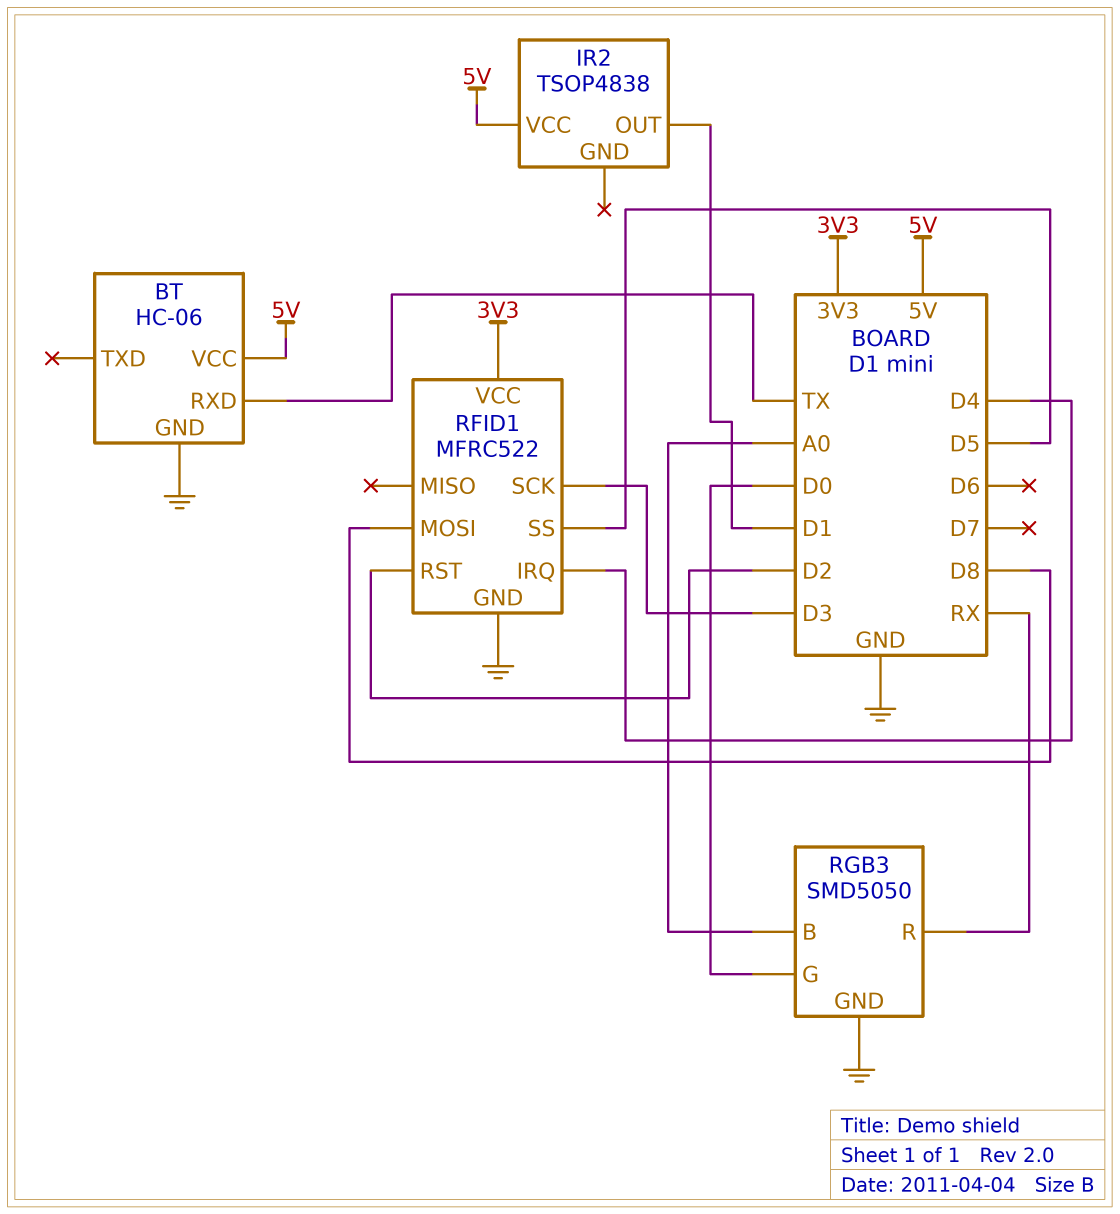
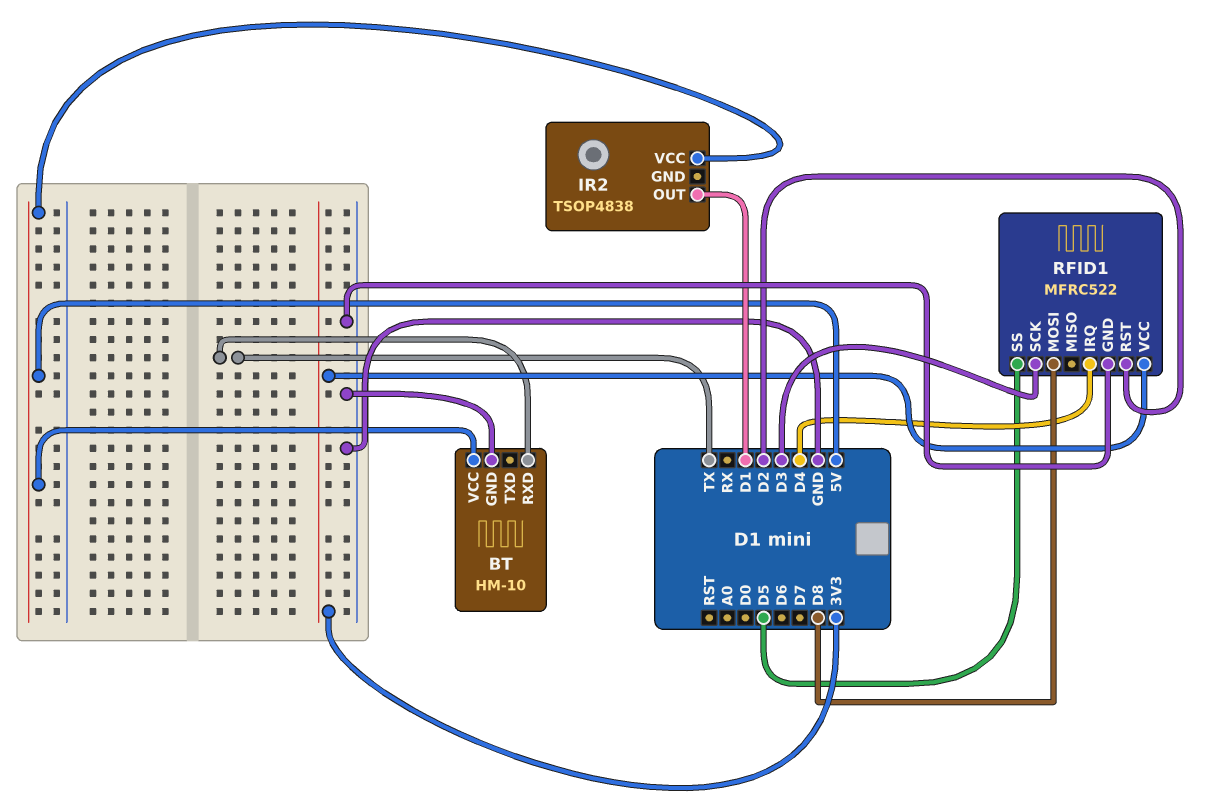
BT: HC-06 -> HM-10
RGB3: SMD5050 -> none
RGB3 pin B: A0 -> none
RGB3 pin G: D0 -> none
RGB3 pin GND: GND -> none
RGB3 pin R: RX -> none

